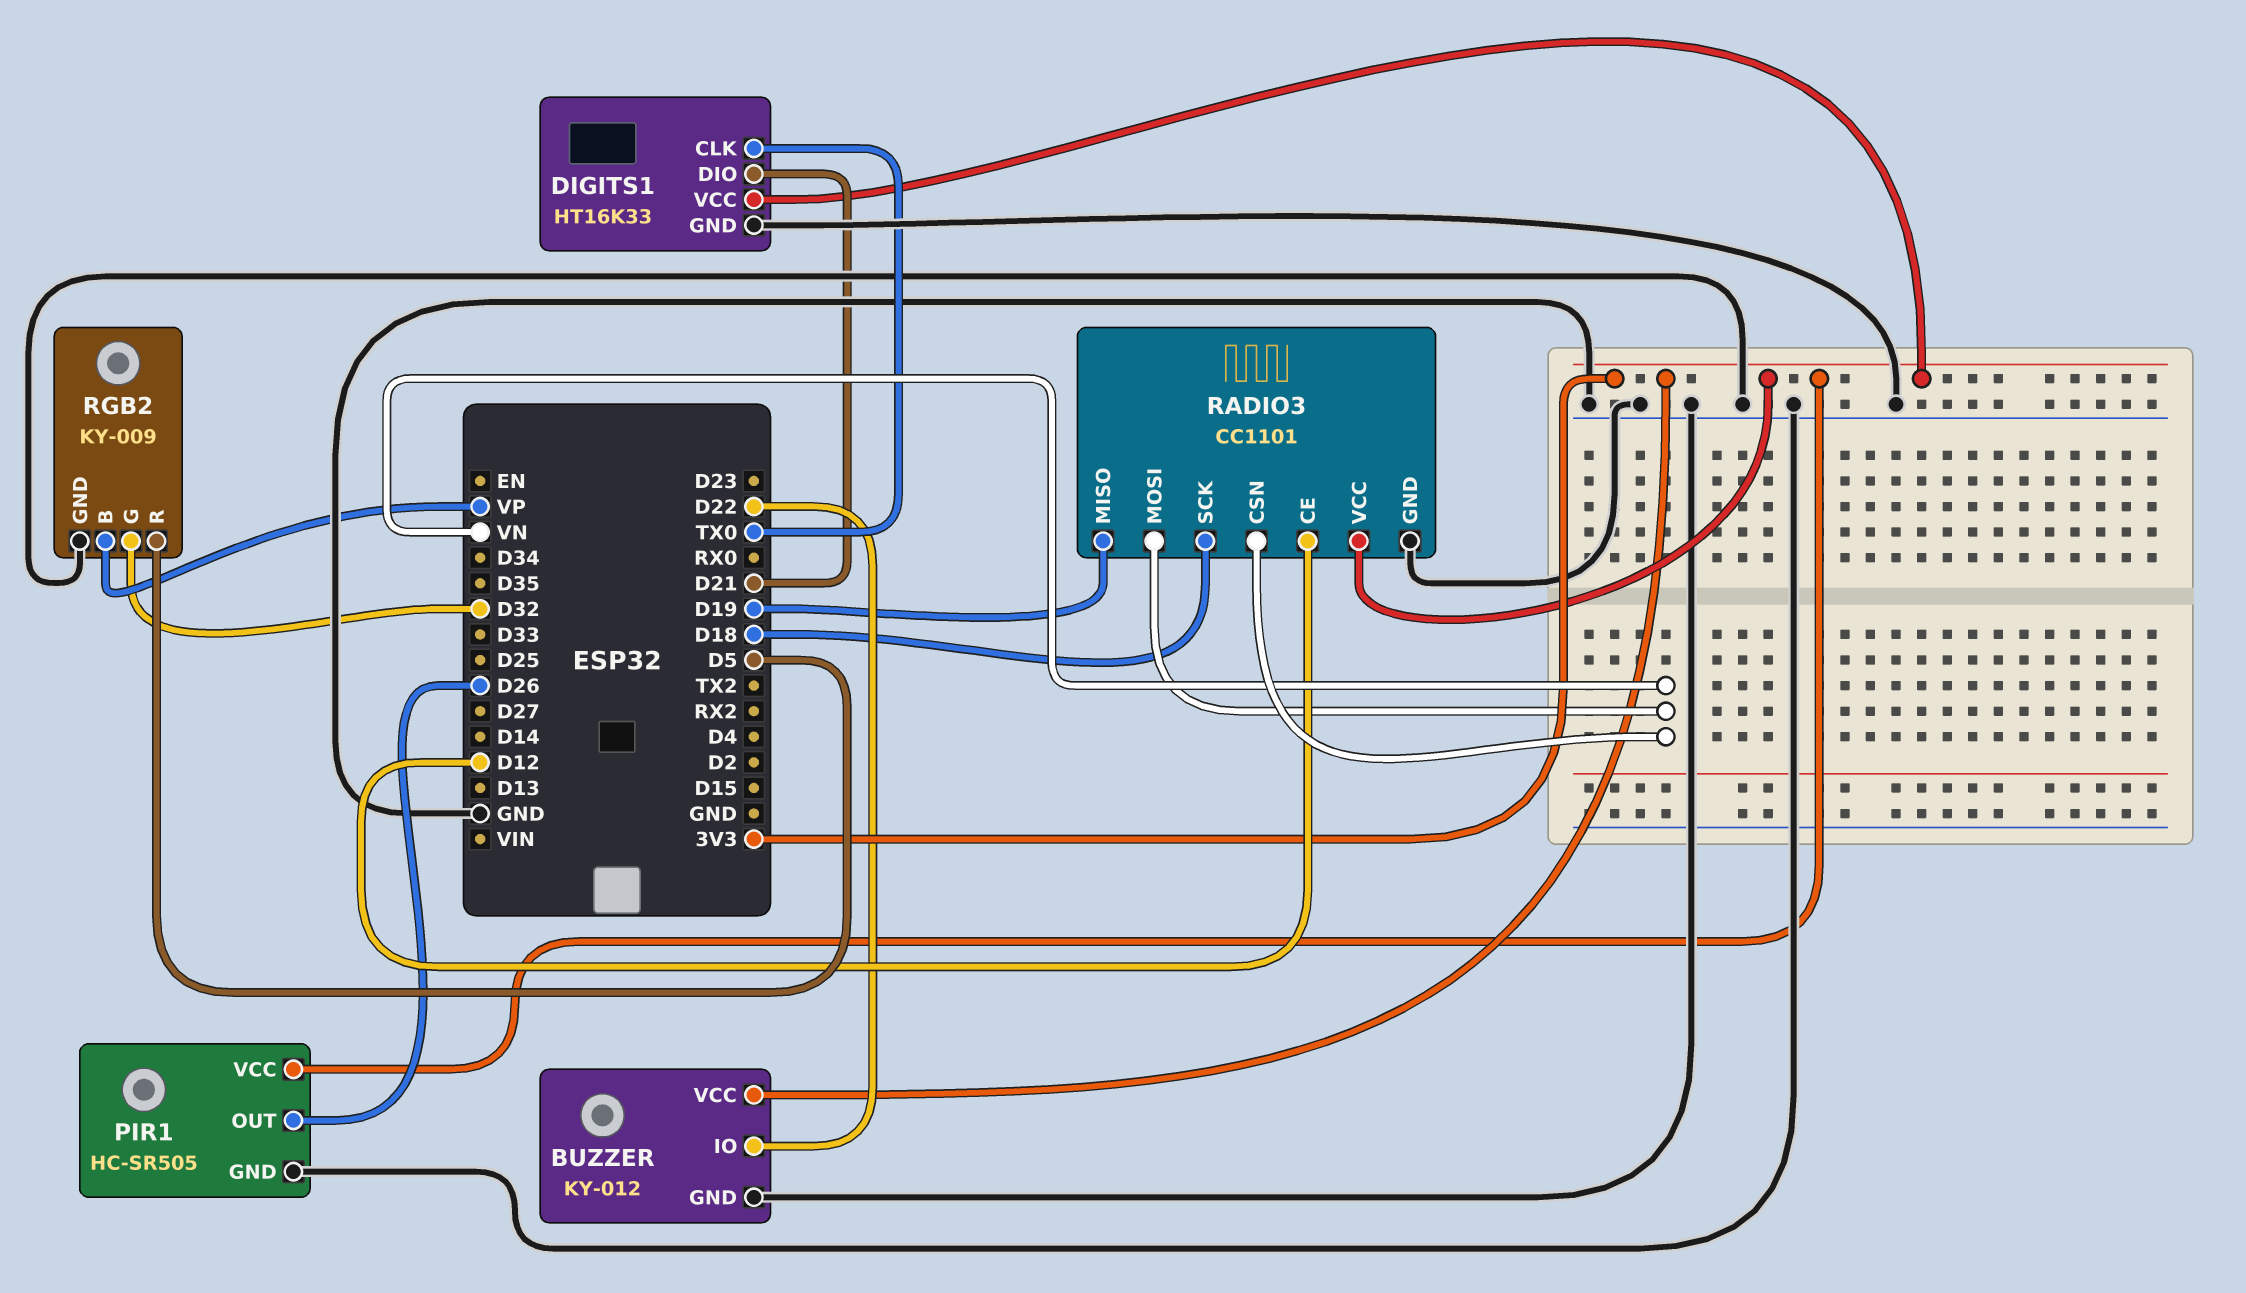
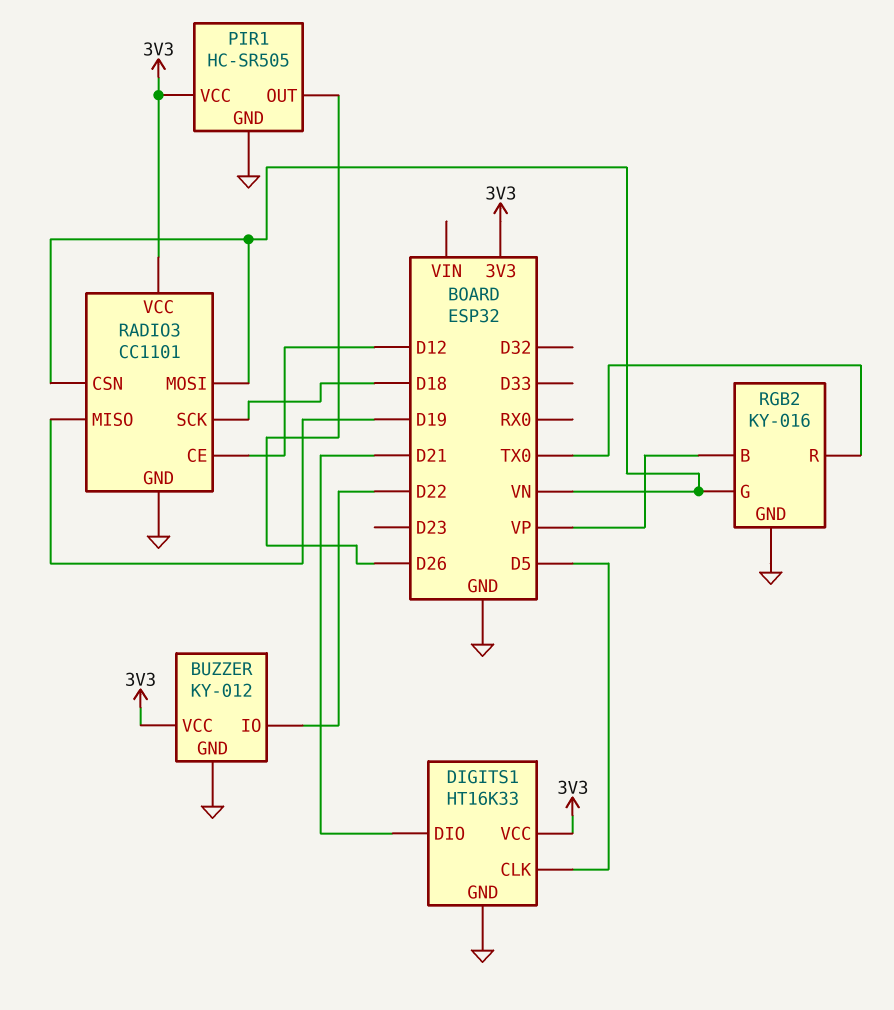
DIGITS1 pin CLK: TX0 -> D5
RGB2: KY-009 -> KY-016
RGB2 pin G: D32 -> VN
RGB2 pin R: D5 -> TX0

